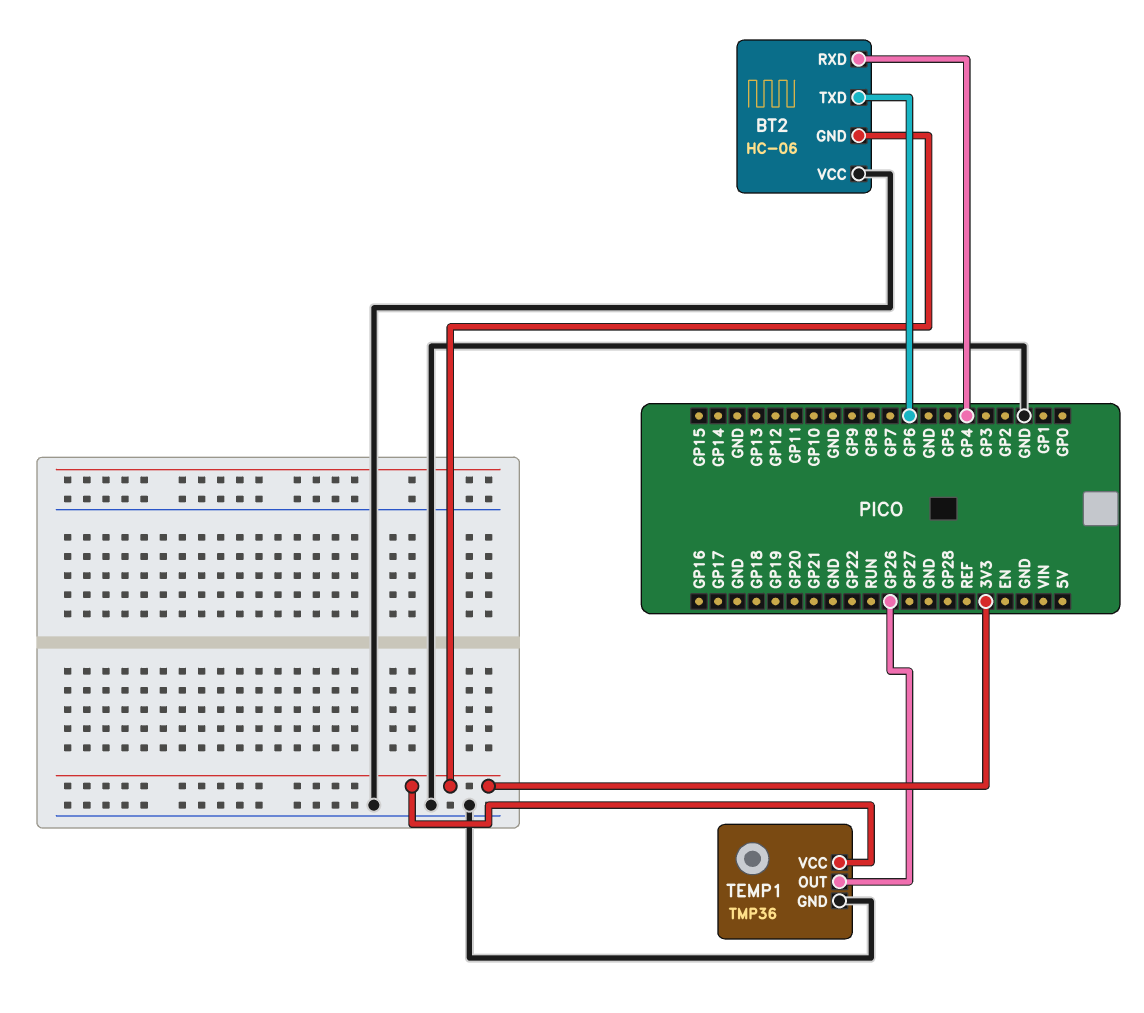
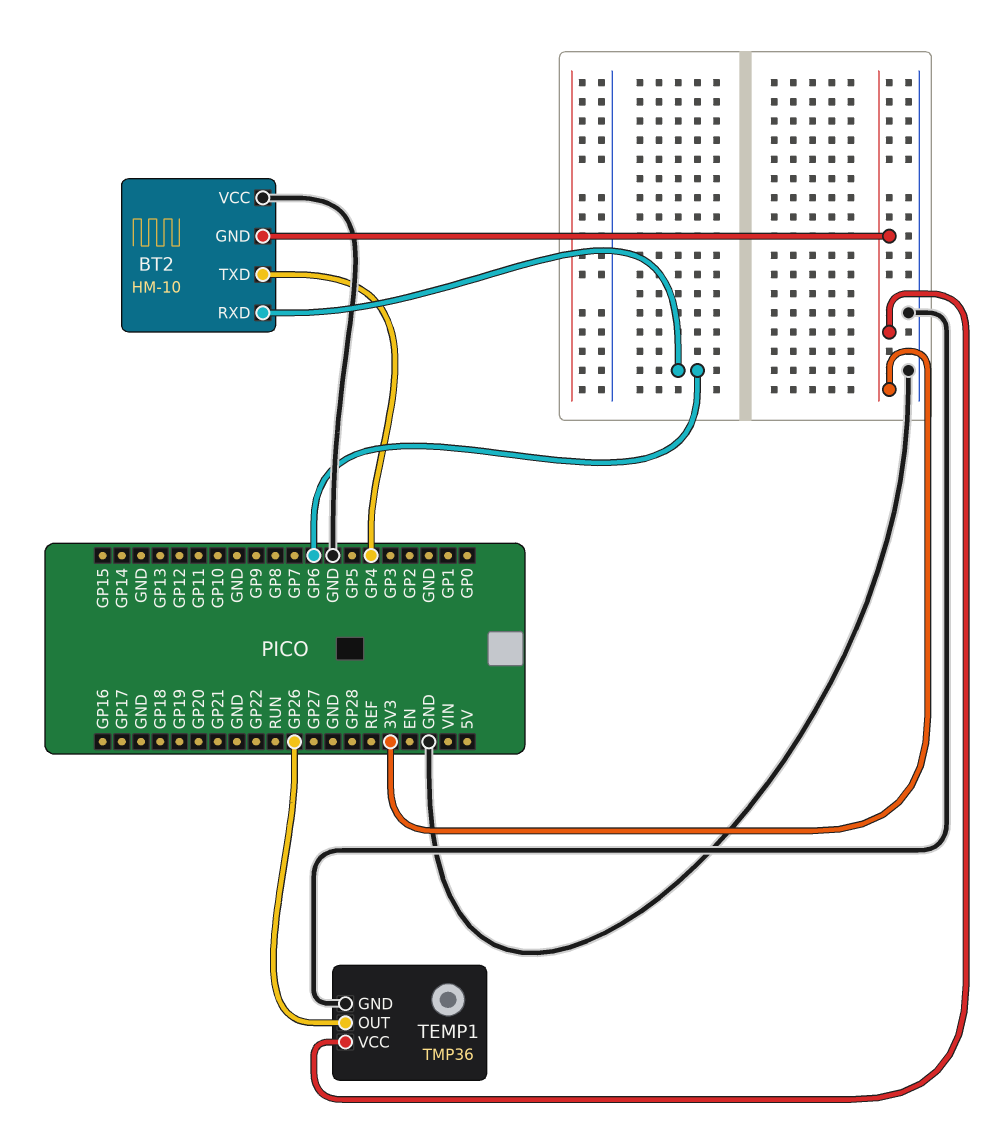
BT2: HC-06 -> HM-10
BT2 pin RXD: GP4 -> GP6
BT2 pin TXD: GP6 -> GP4

